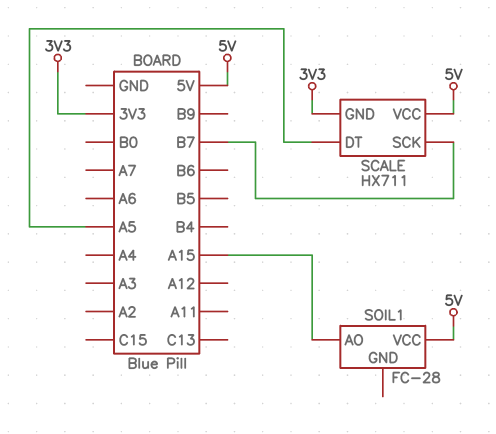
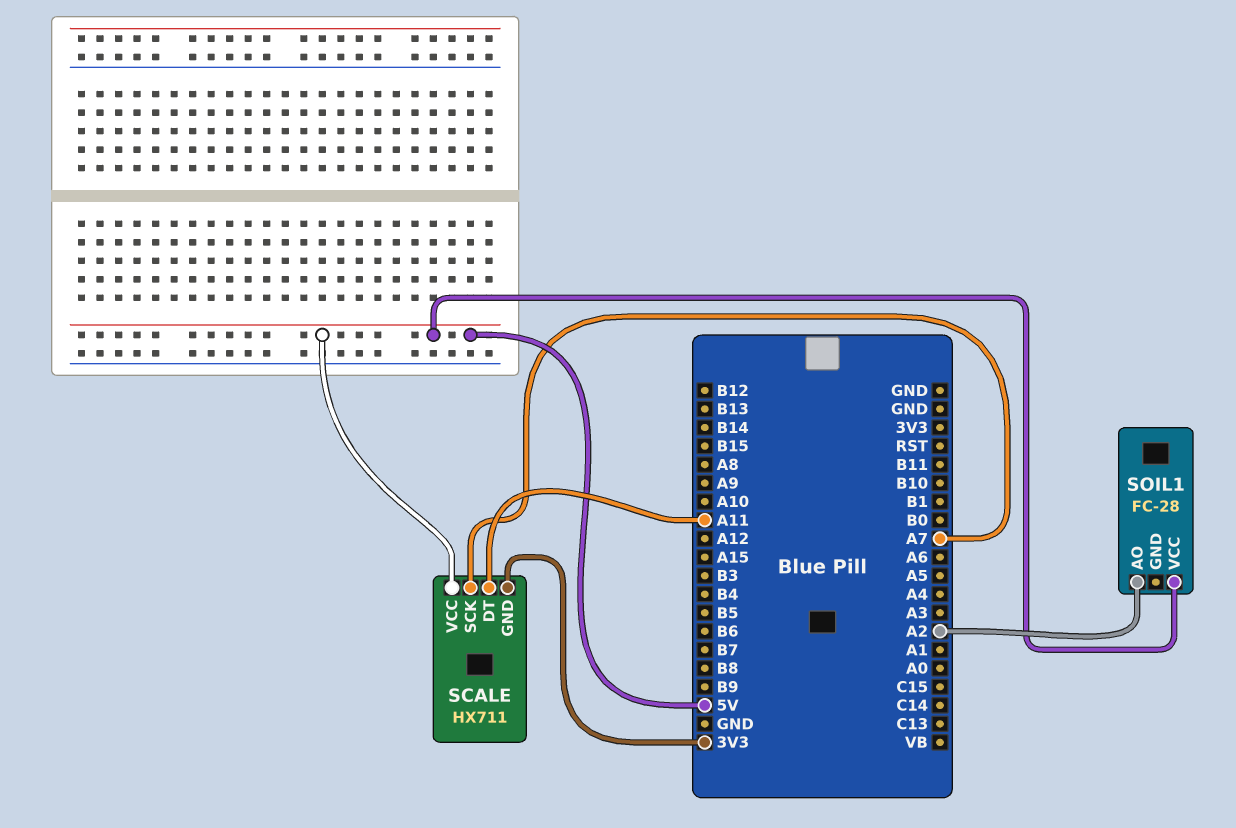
SCALE pin DT: A5 -> A11
SCALE pin SCK: B7 -> A7
SOIL1 pin AO: A15 -> A2

